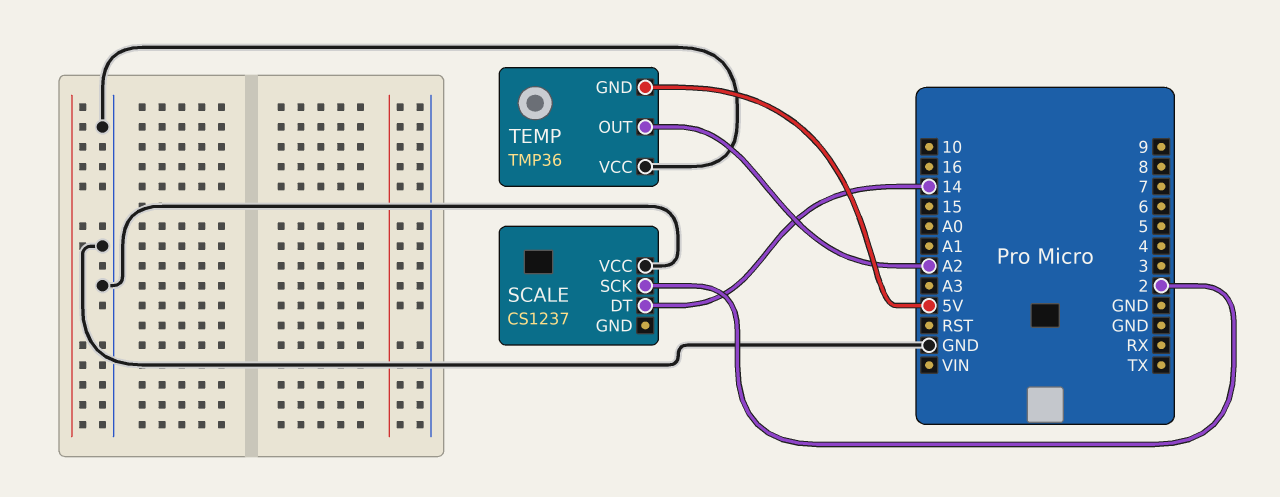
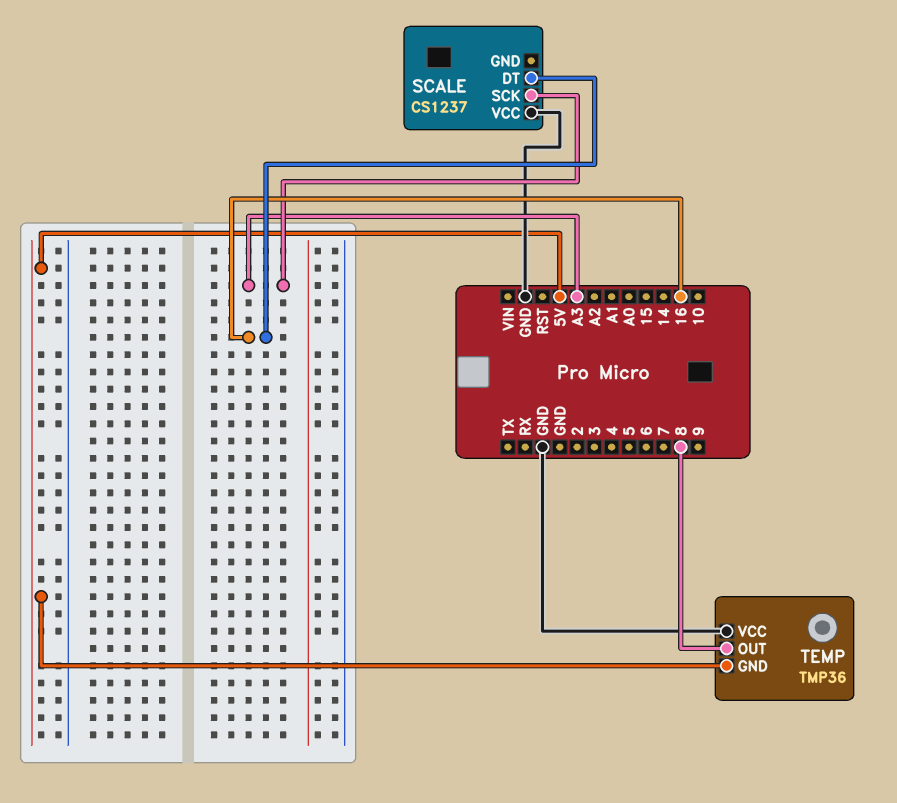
SCALE pin DT: 14 -> 16
SCALE pin SCK: 2 -> A3
TEMP pin OUT: A2 -> 8

